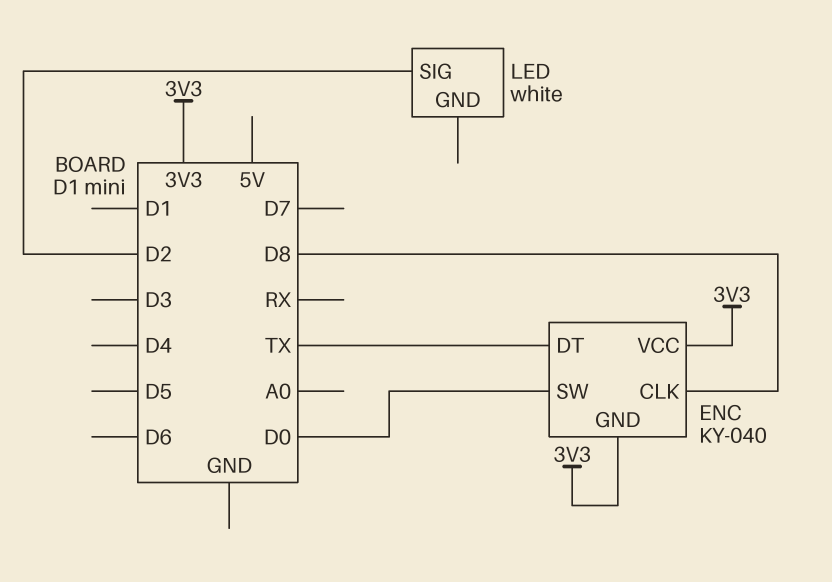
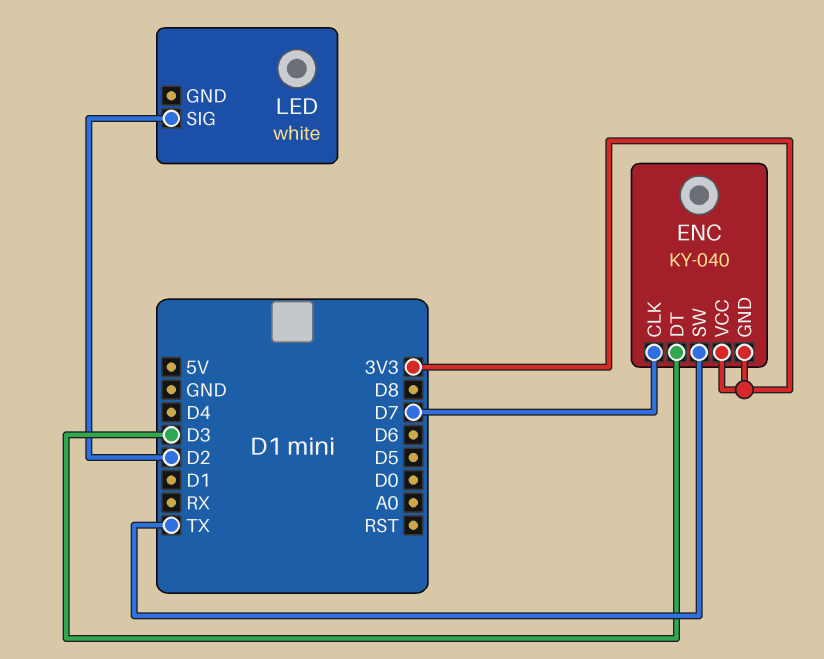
ENC pin CLK: D8 -> D7
ENC pin DT: TX -> D3
ENC pin SW: D0 -> TX

